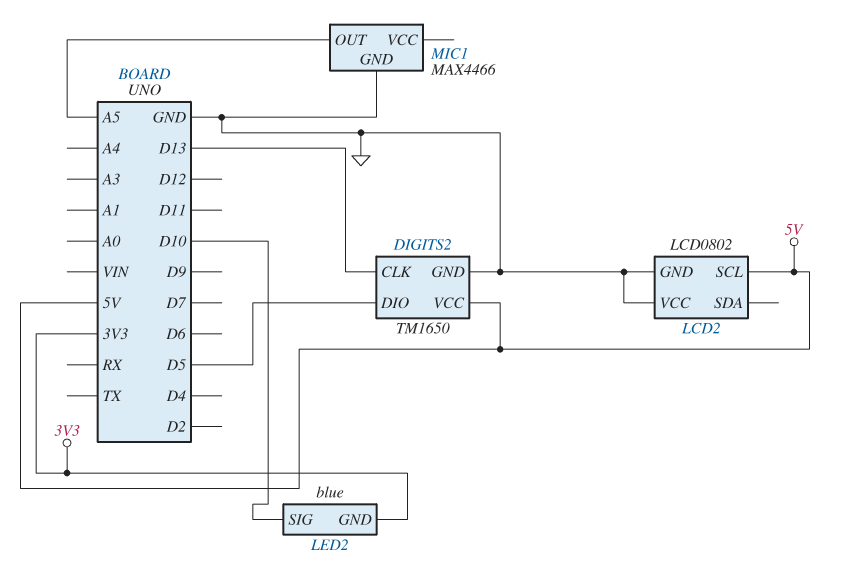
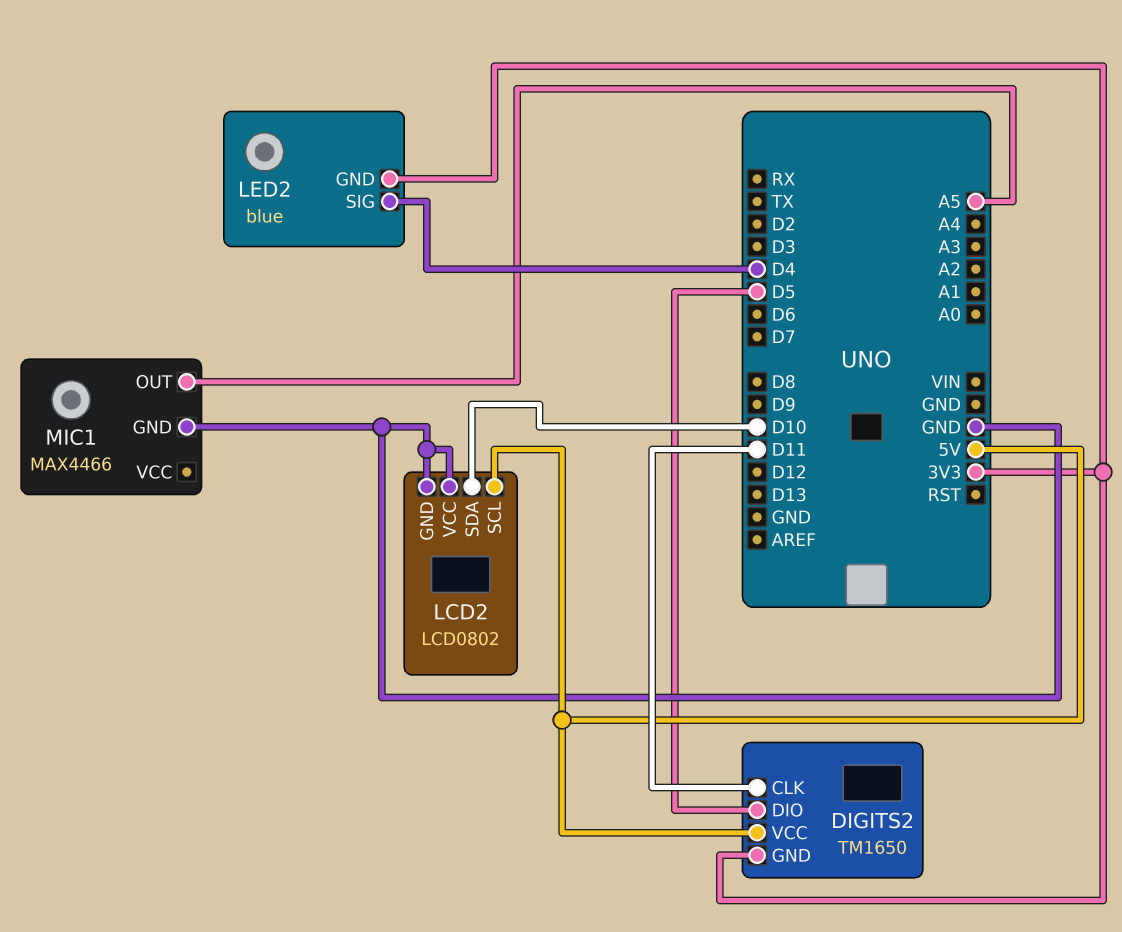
DIGITS2 pin CLK: D13 -> D11
DIGITS2 pin GND: GND -> 3V3
LCD2 pin SDA: none -> D10
LED2 pin SIG: D10 -> D4

